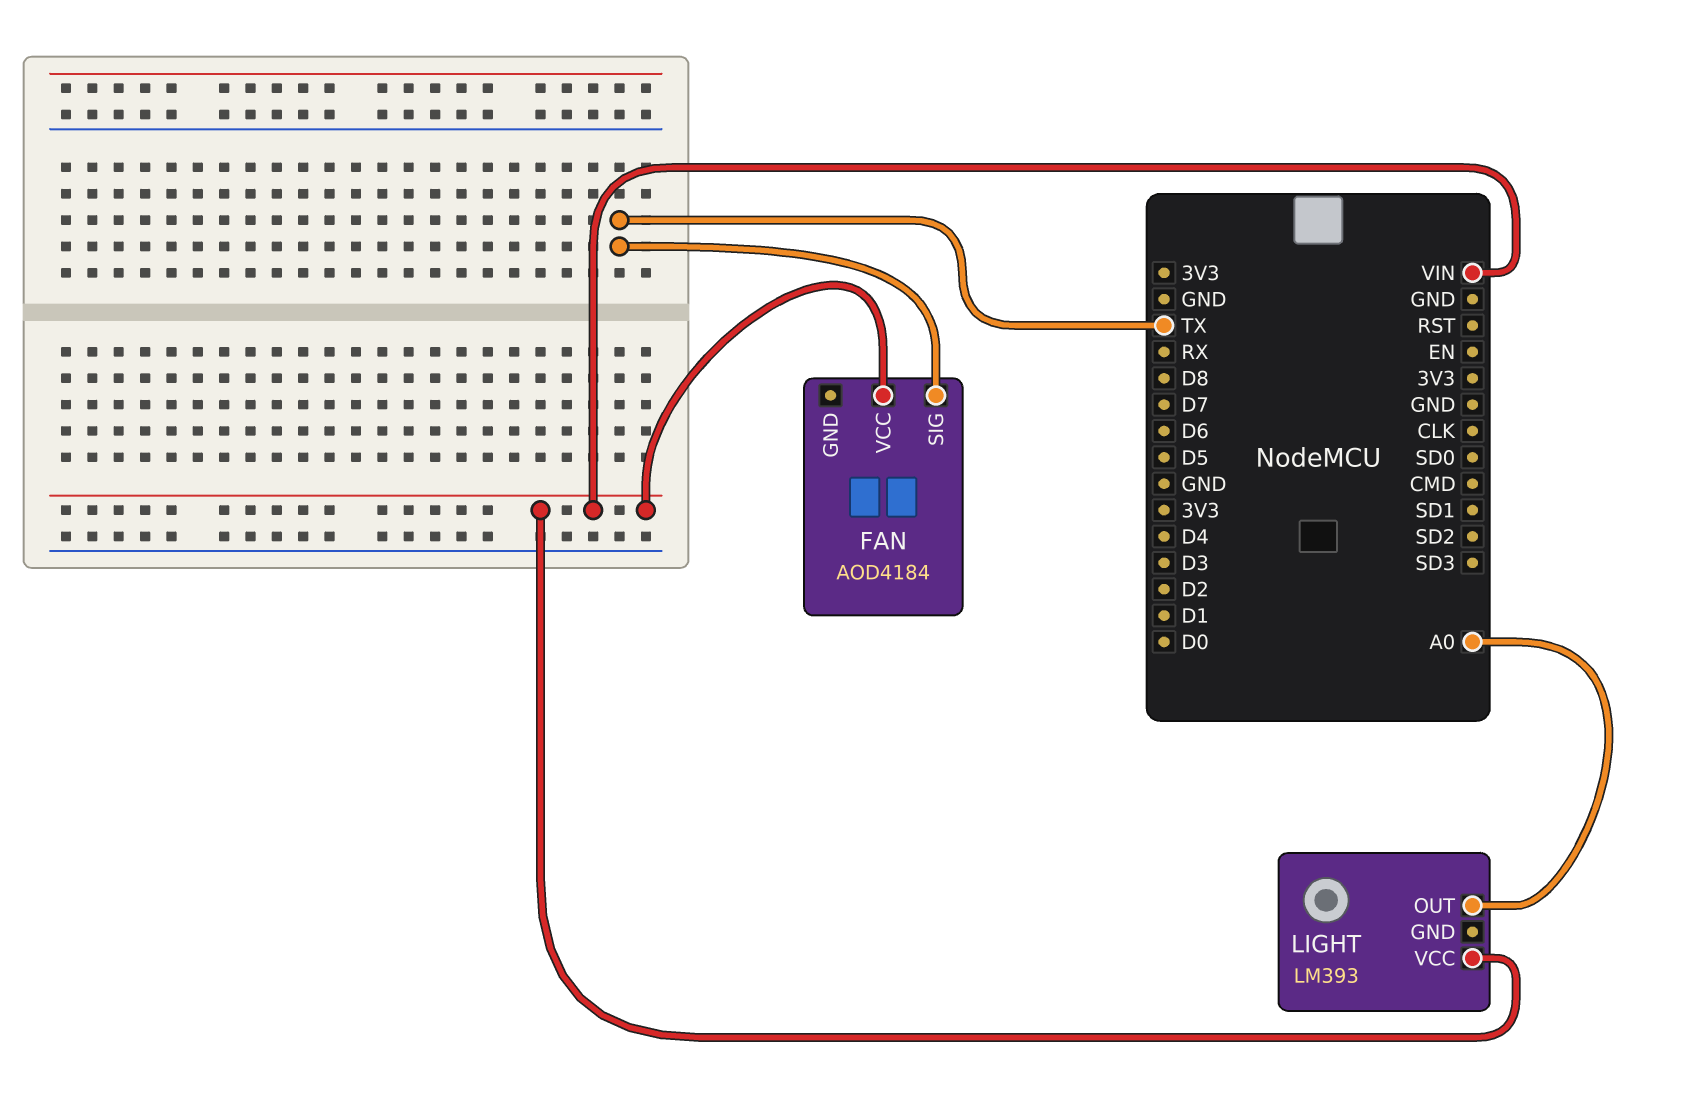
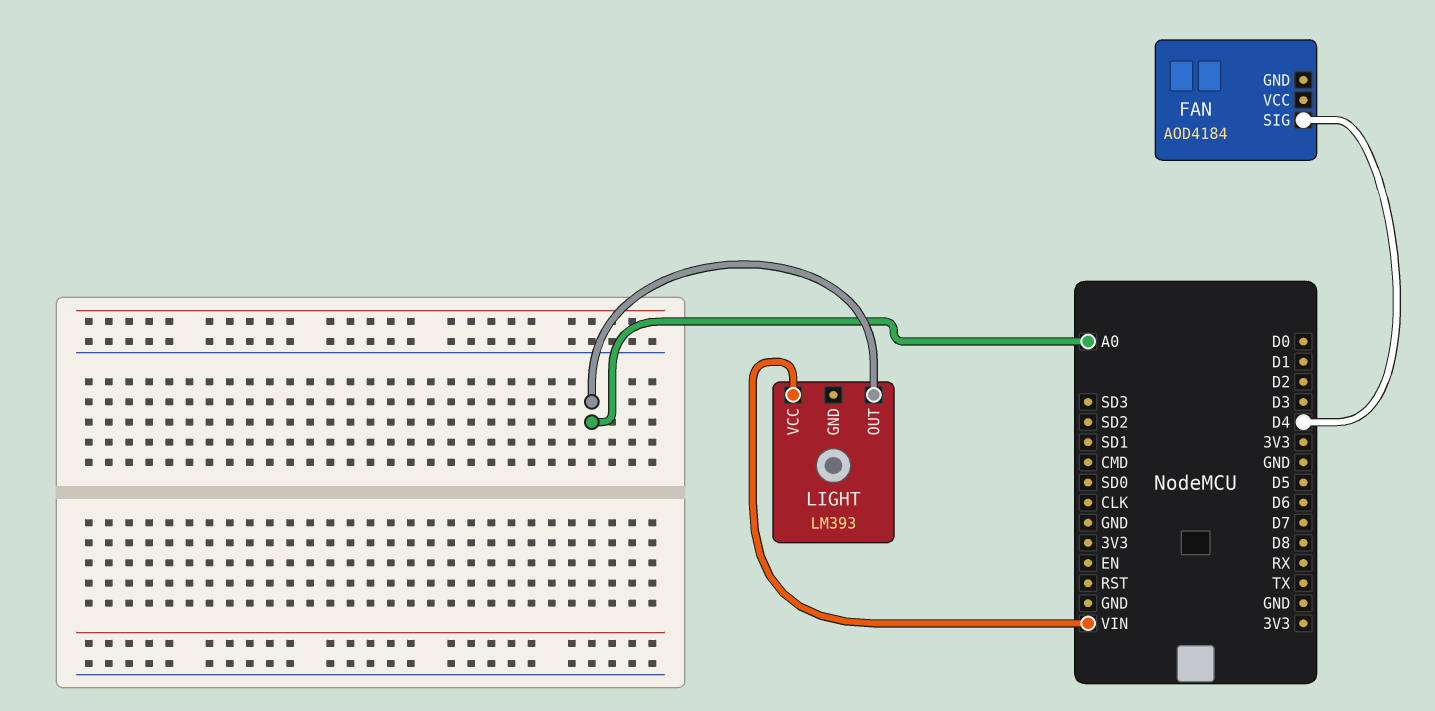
FAN pin SIG: TX -> D4
FAN pin VCC: VIN -> none

